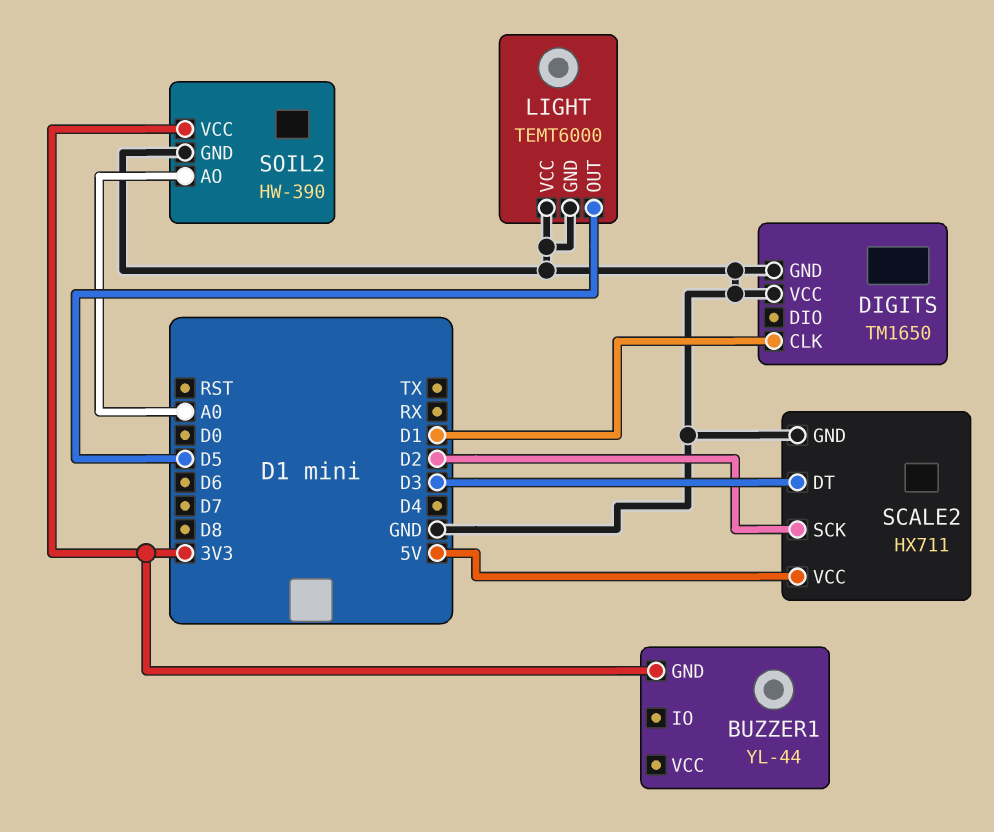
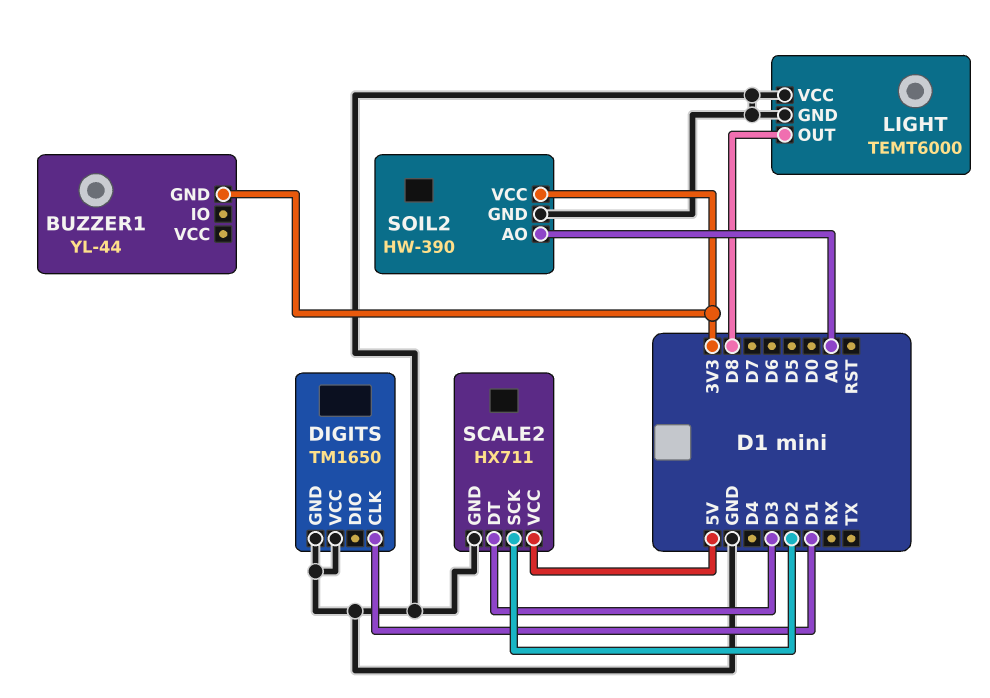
LIGHT pin OUT: D5 -> D8

